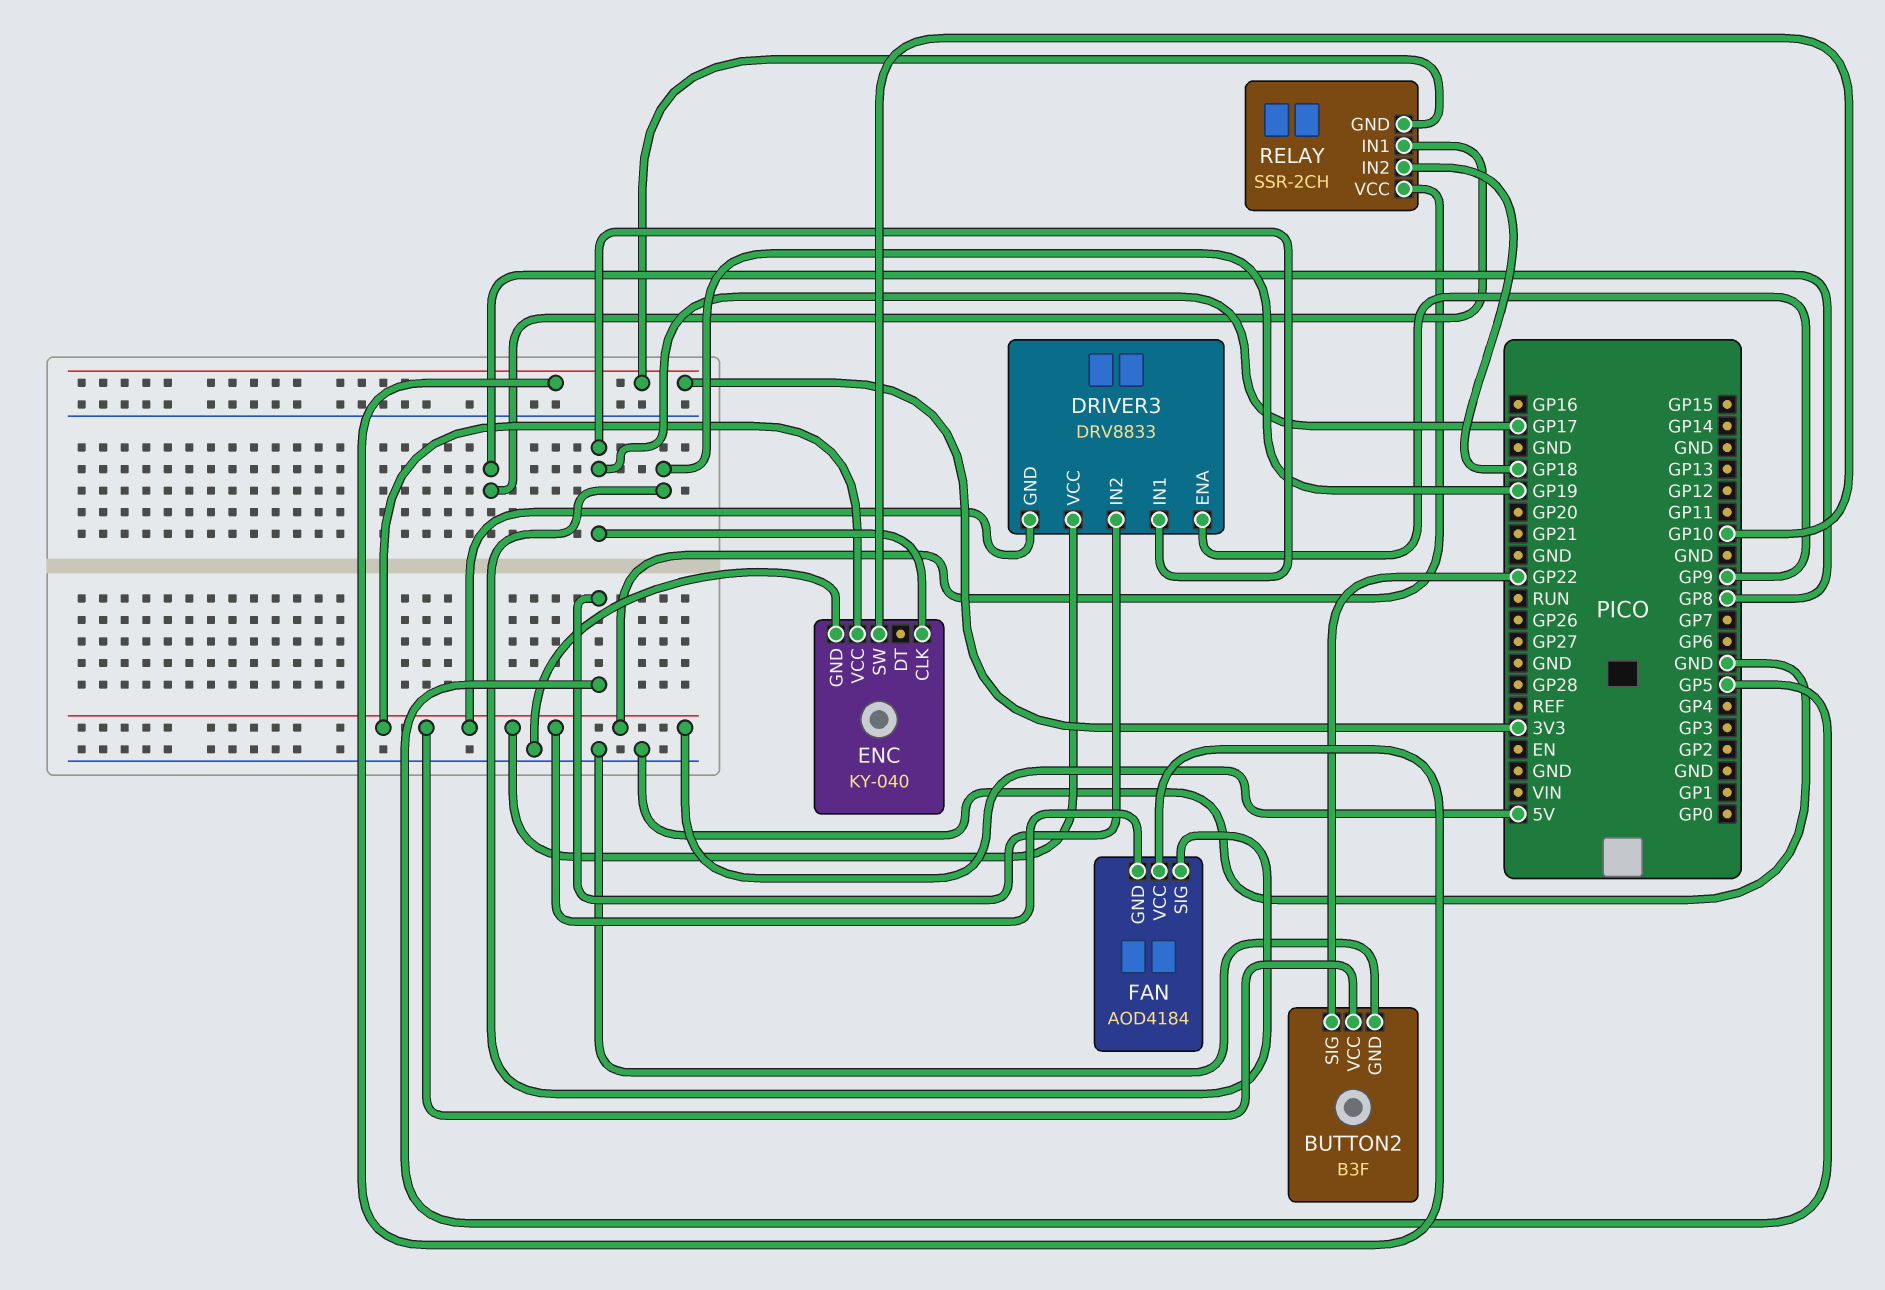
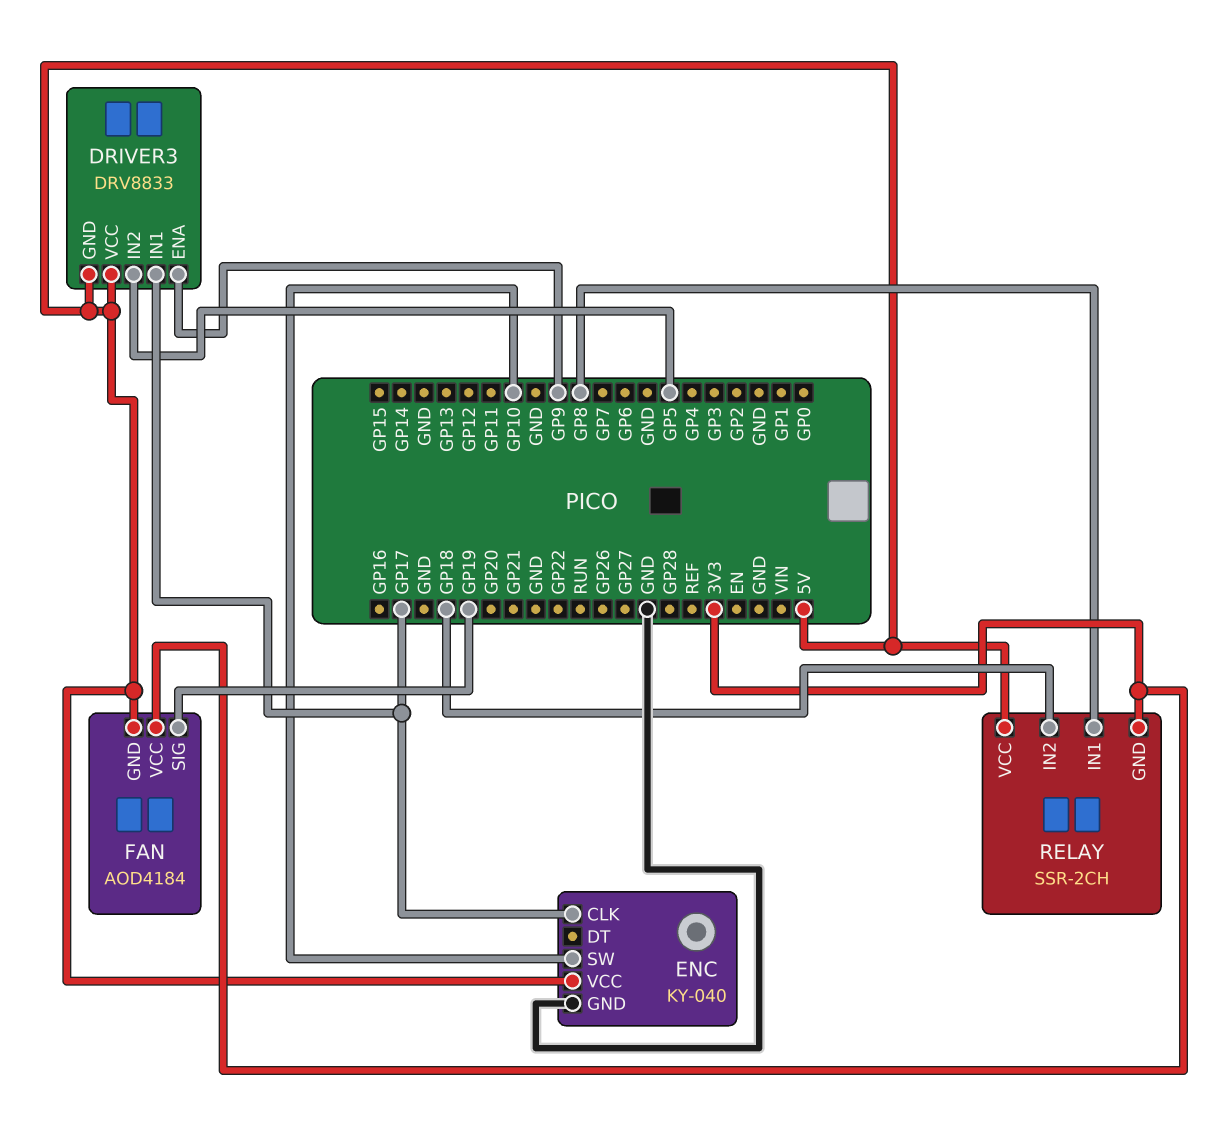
BUTTON2: B3F -> none
BUTTON2 pin GND: GND -> none
BUTTON2 pin SIG: GP22 -> none
BUTTON2 pin VCC: 5V -> none

